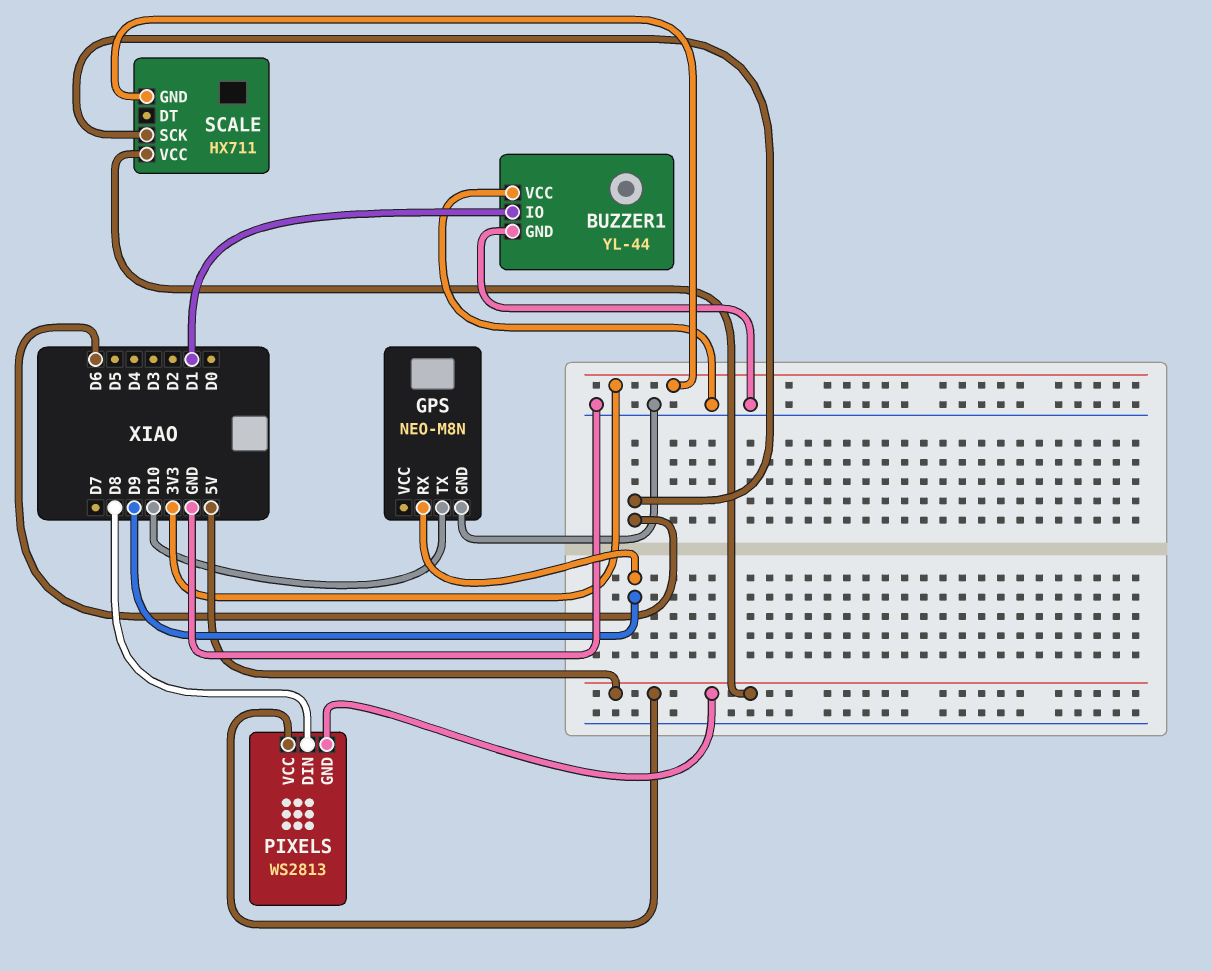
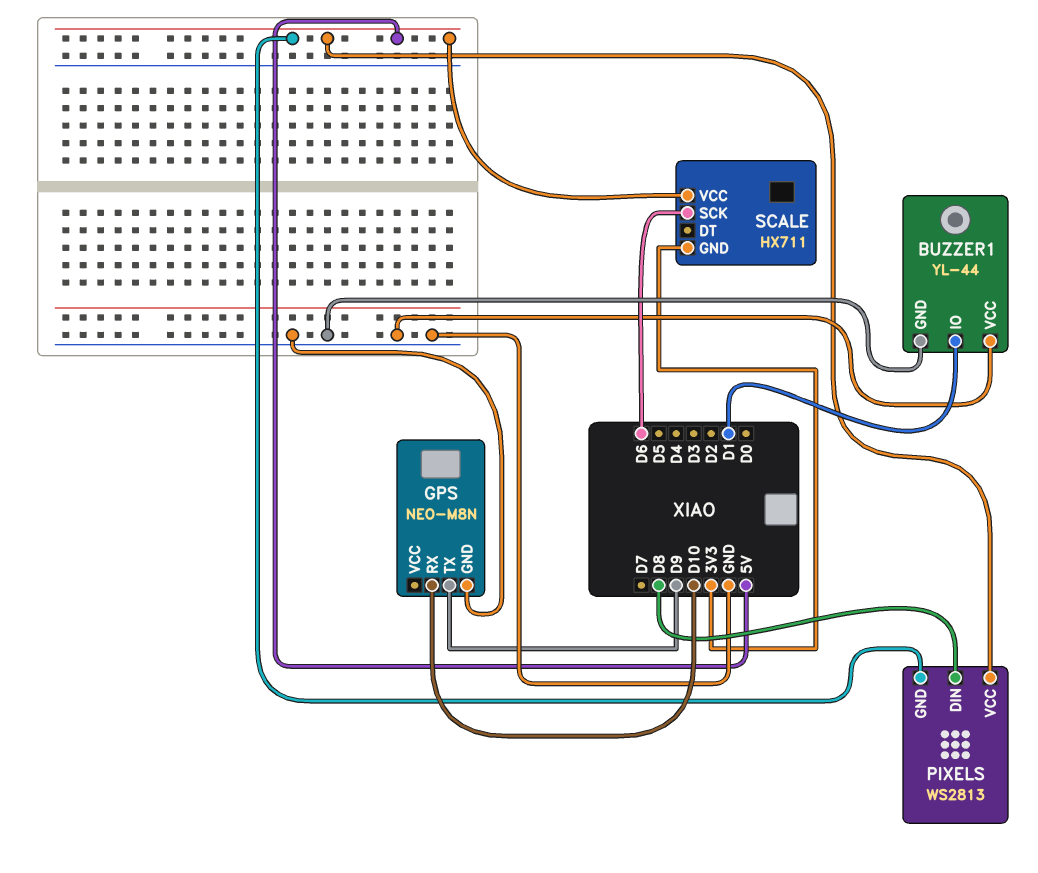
GPS pin RX: D9 -> D10
GPS pin TX: D10 -> D9

